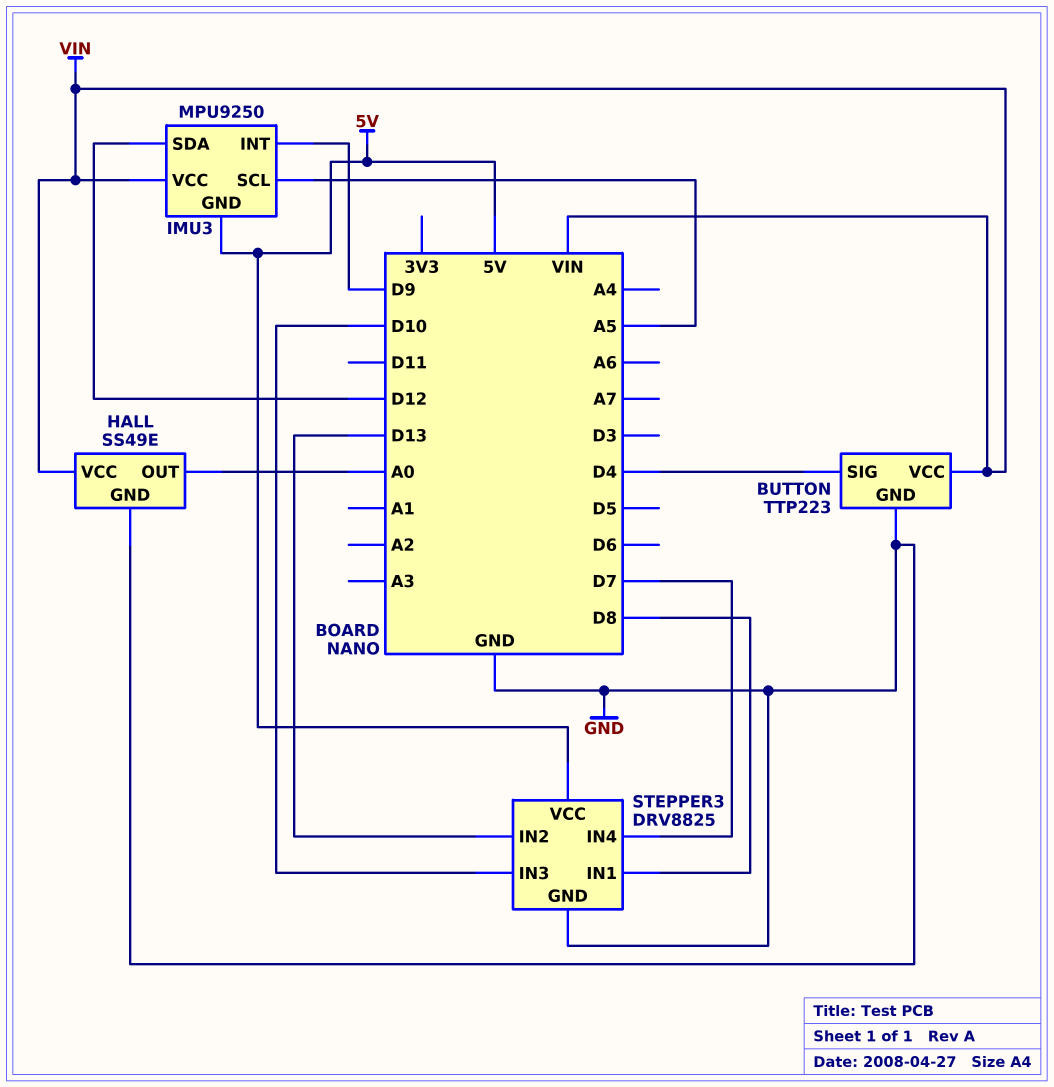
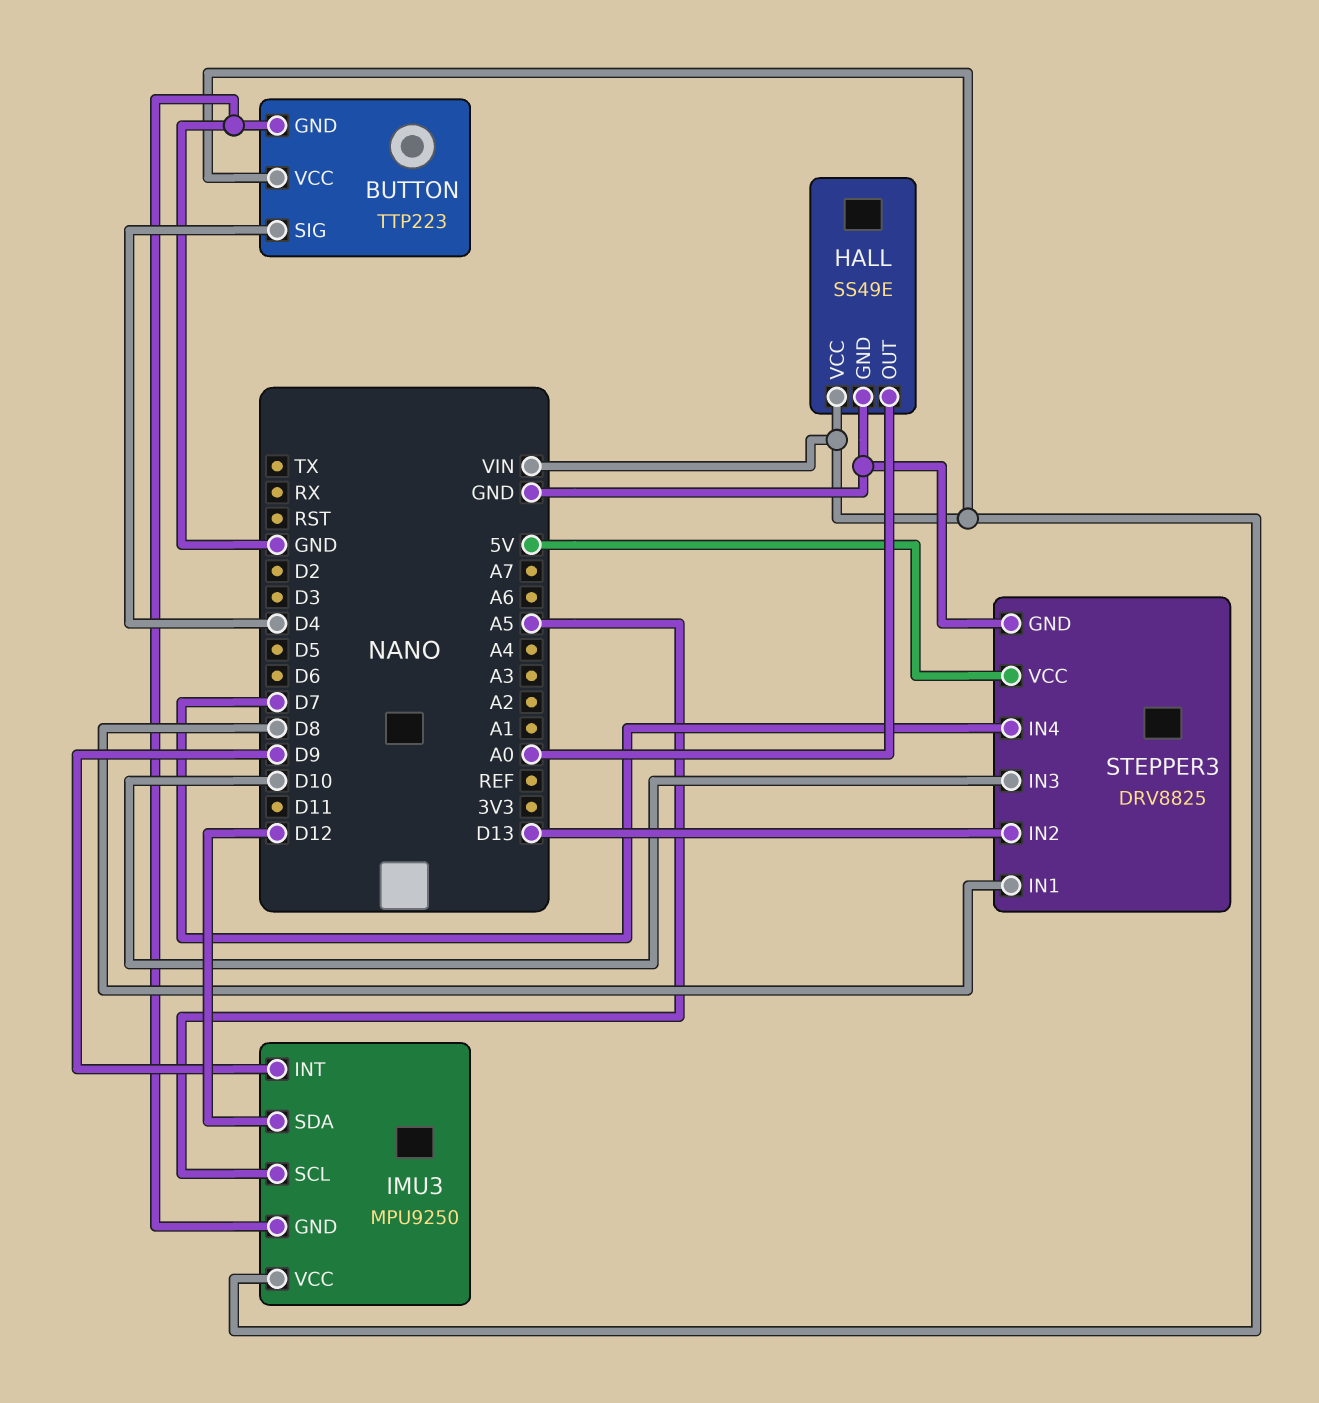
IMU3 pin GND: 5V -> GND

